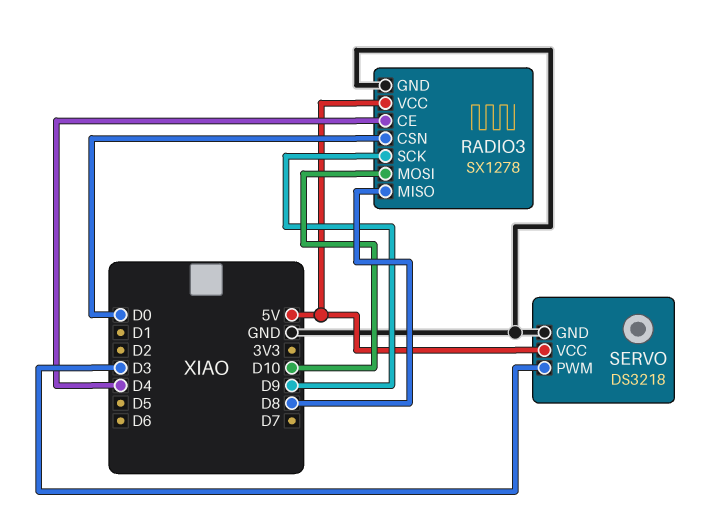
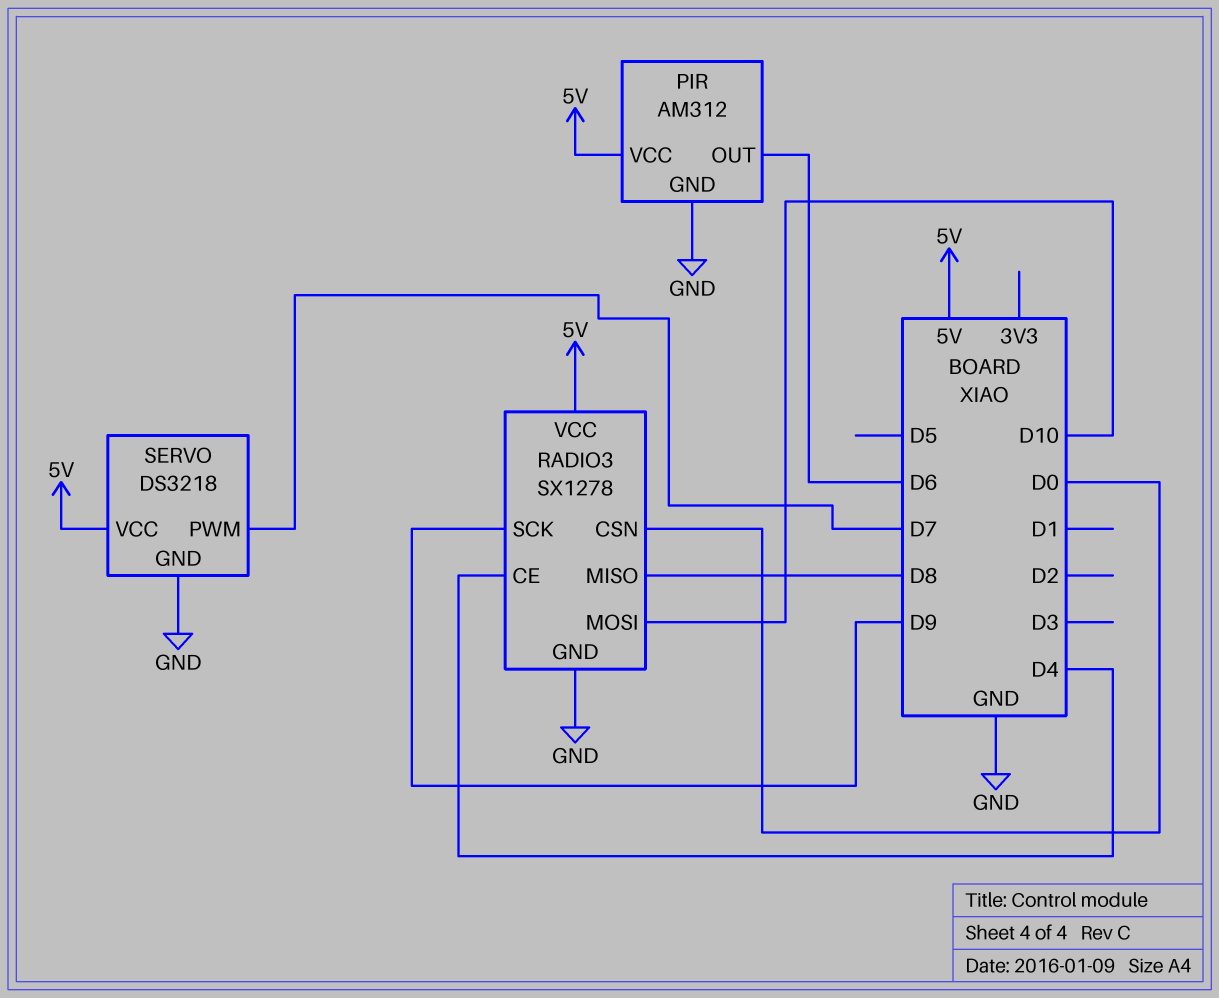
PIR: none -> AM312
PIR pin GND: none -> GND
PIR pin OUT: none -> D6
PIR pin VCC: none -> 5V
SERVO pin PWM: D3 -> D7

